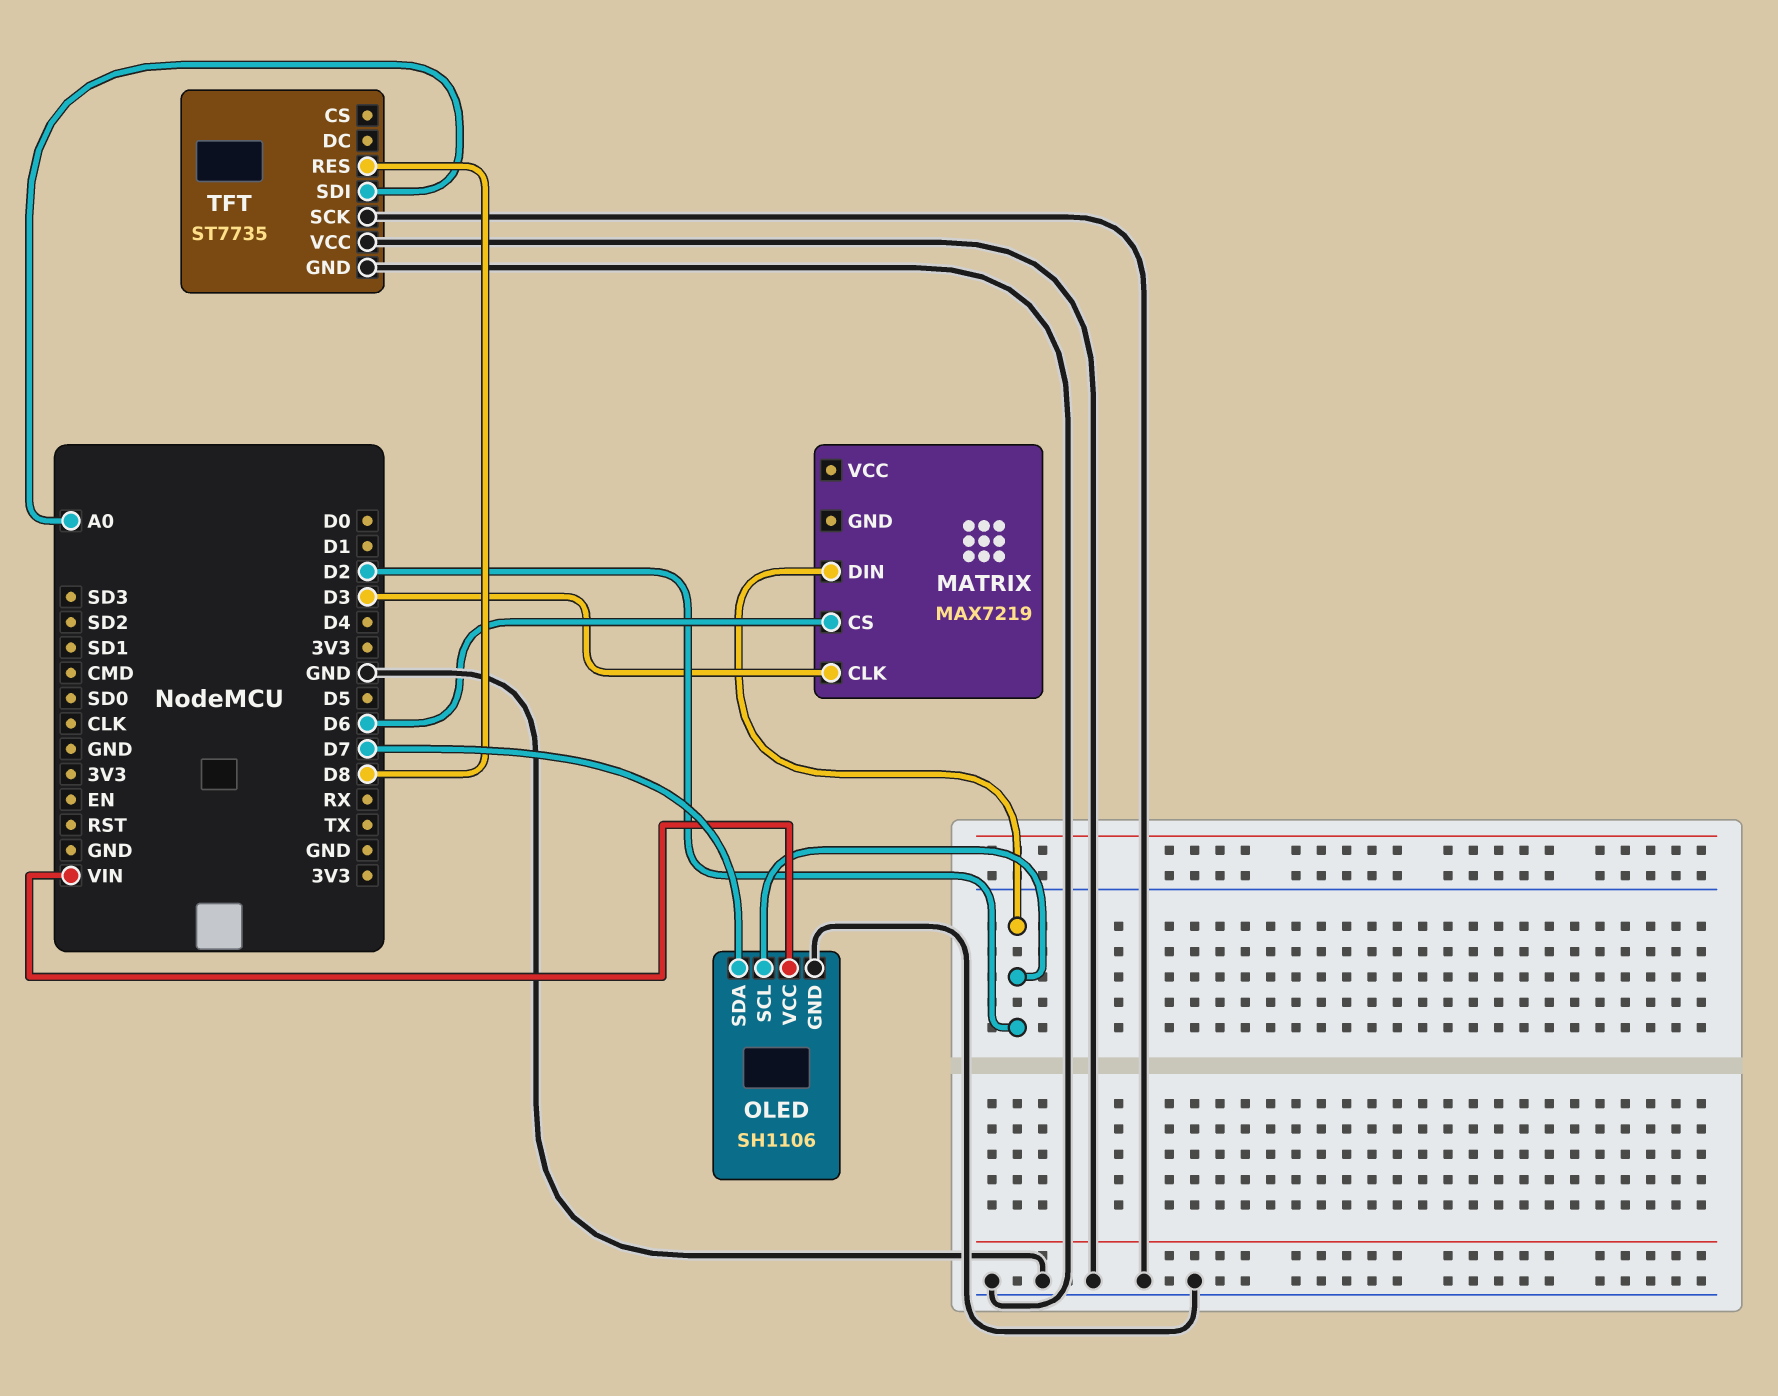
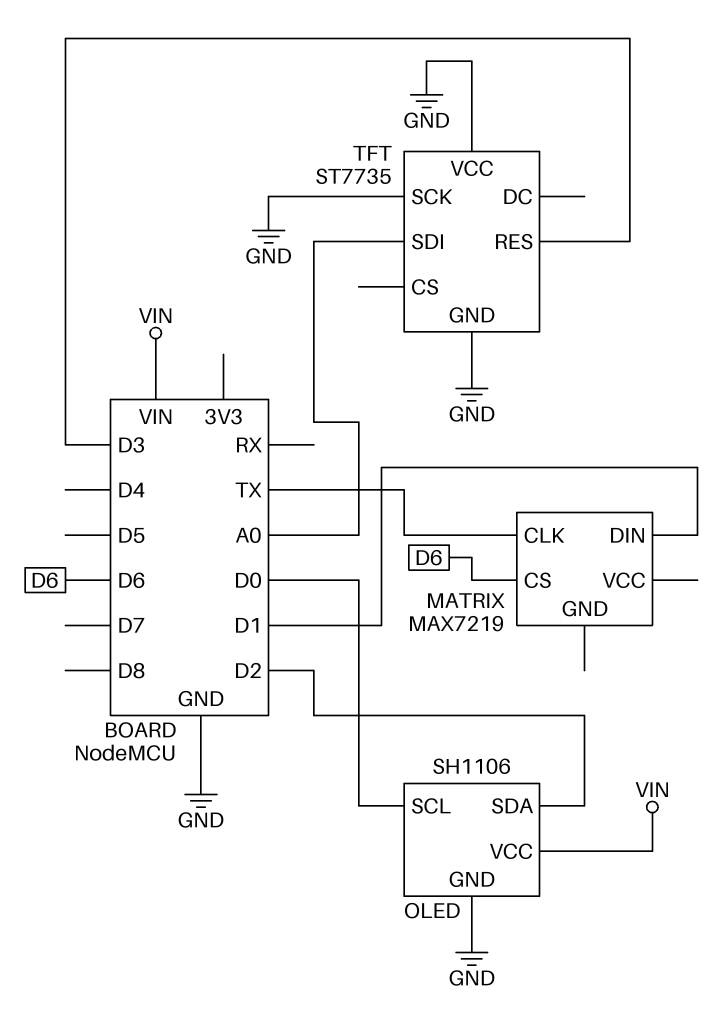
MATRIX pin CLK: D3 -> TX
MATRIX pin DIN: D2 -> D1
OLED pin SCL: D2 -> D0
OLED pin SDA: D7 -> D2
TFT pin RES: D8 -> D3

